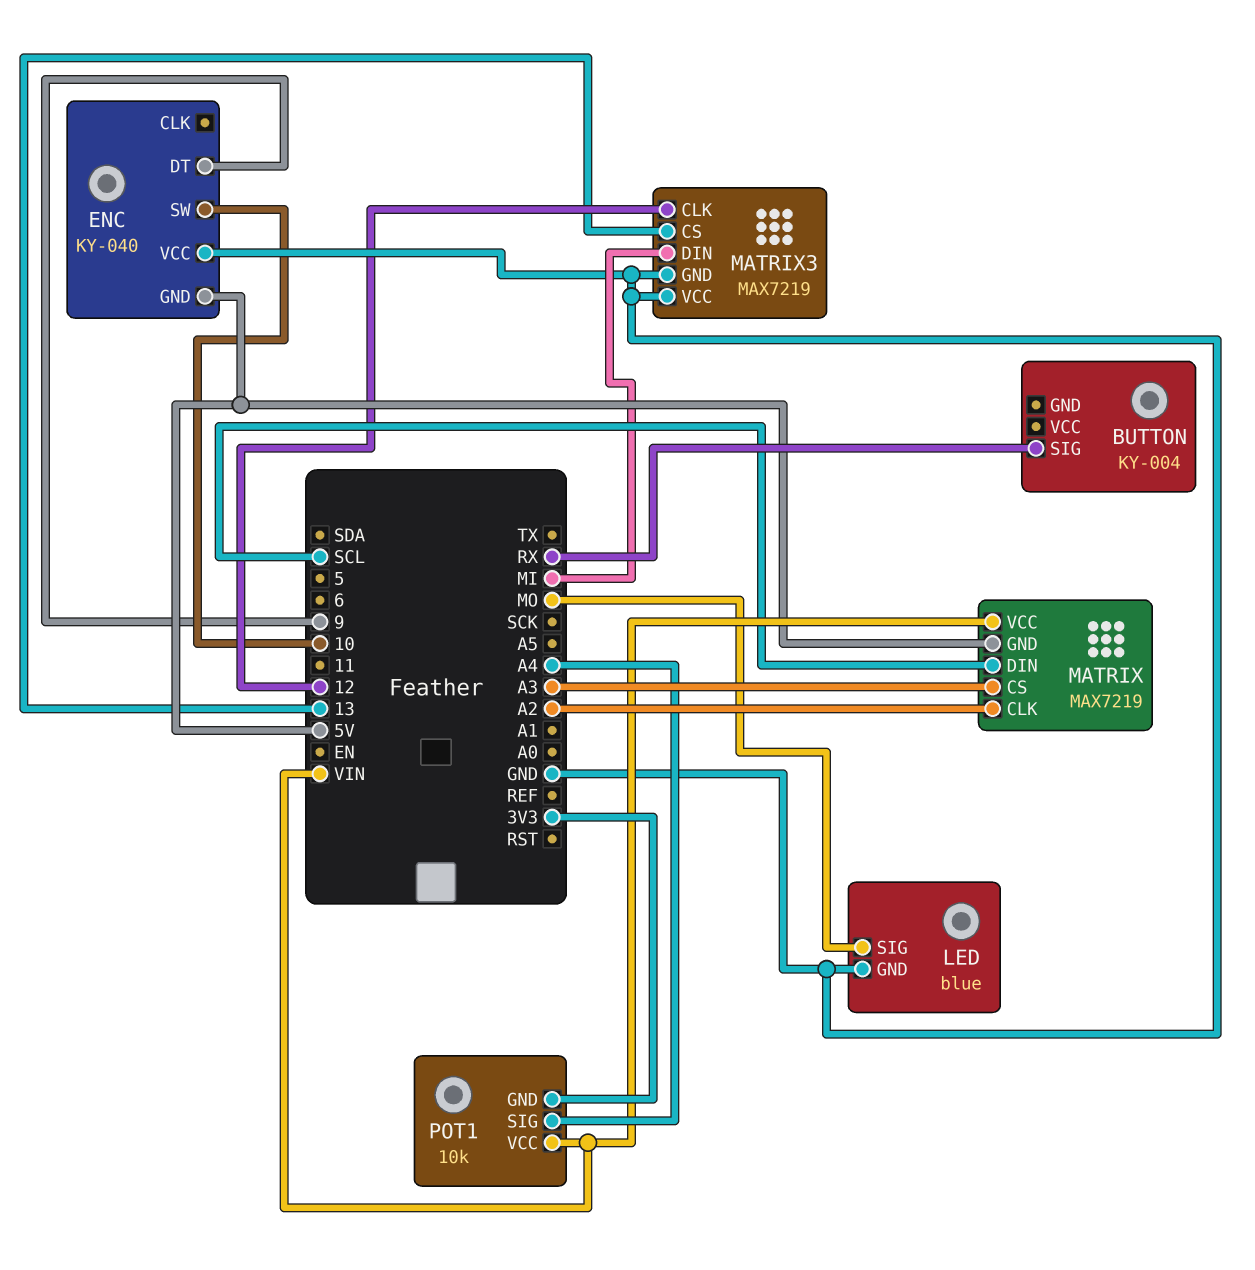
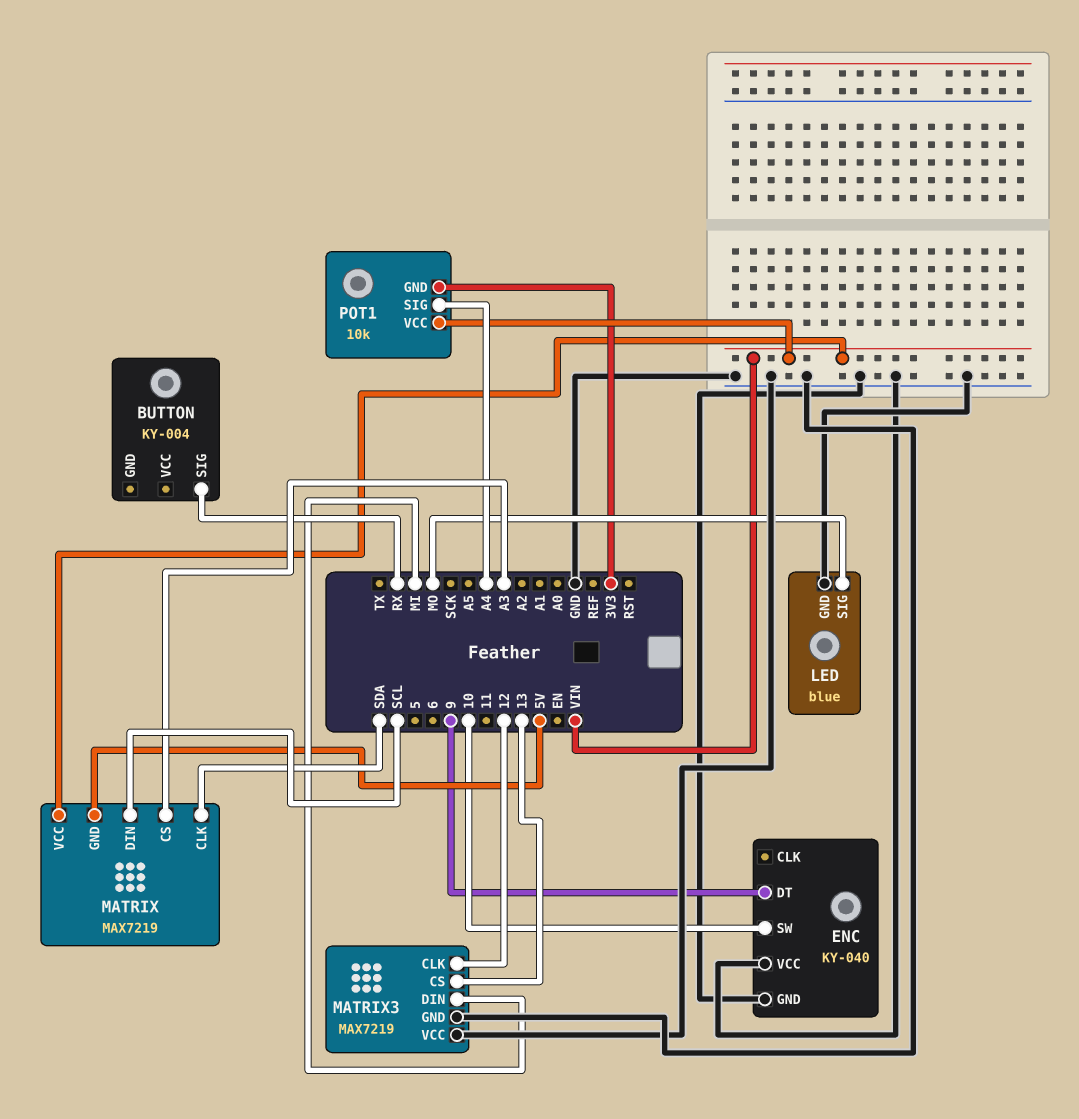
ENC pin GND: 5V -> GND
MATRIX pin CLK: A2 -> SDA

